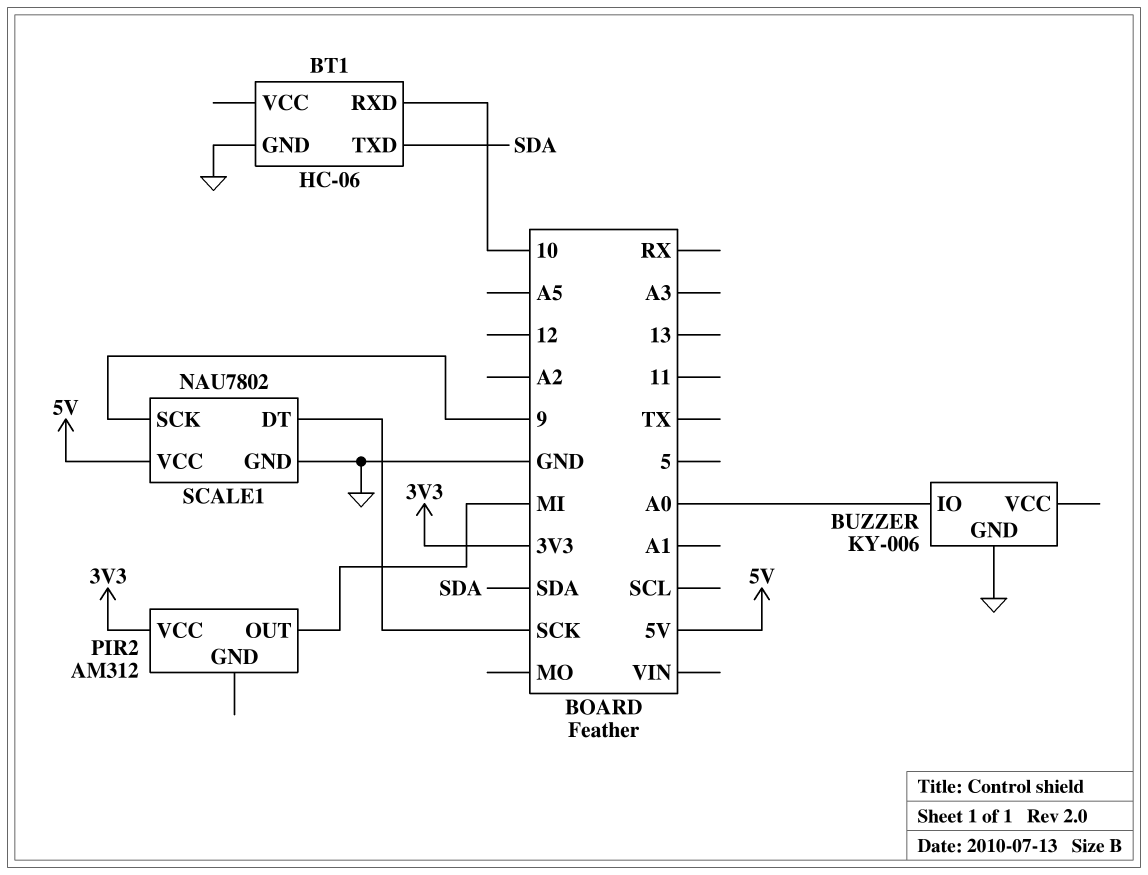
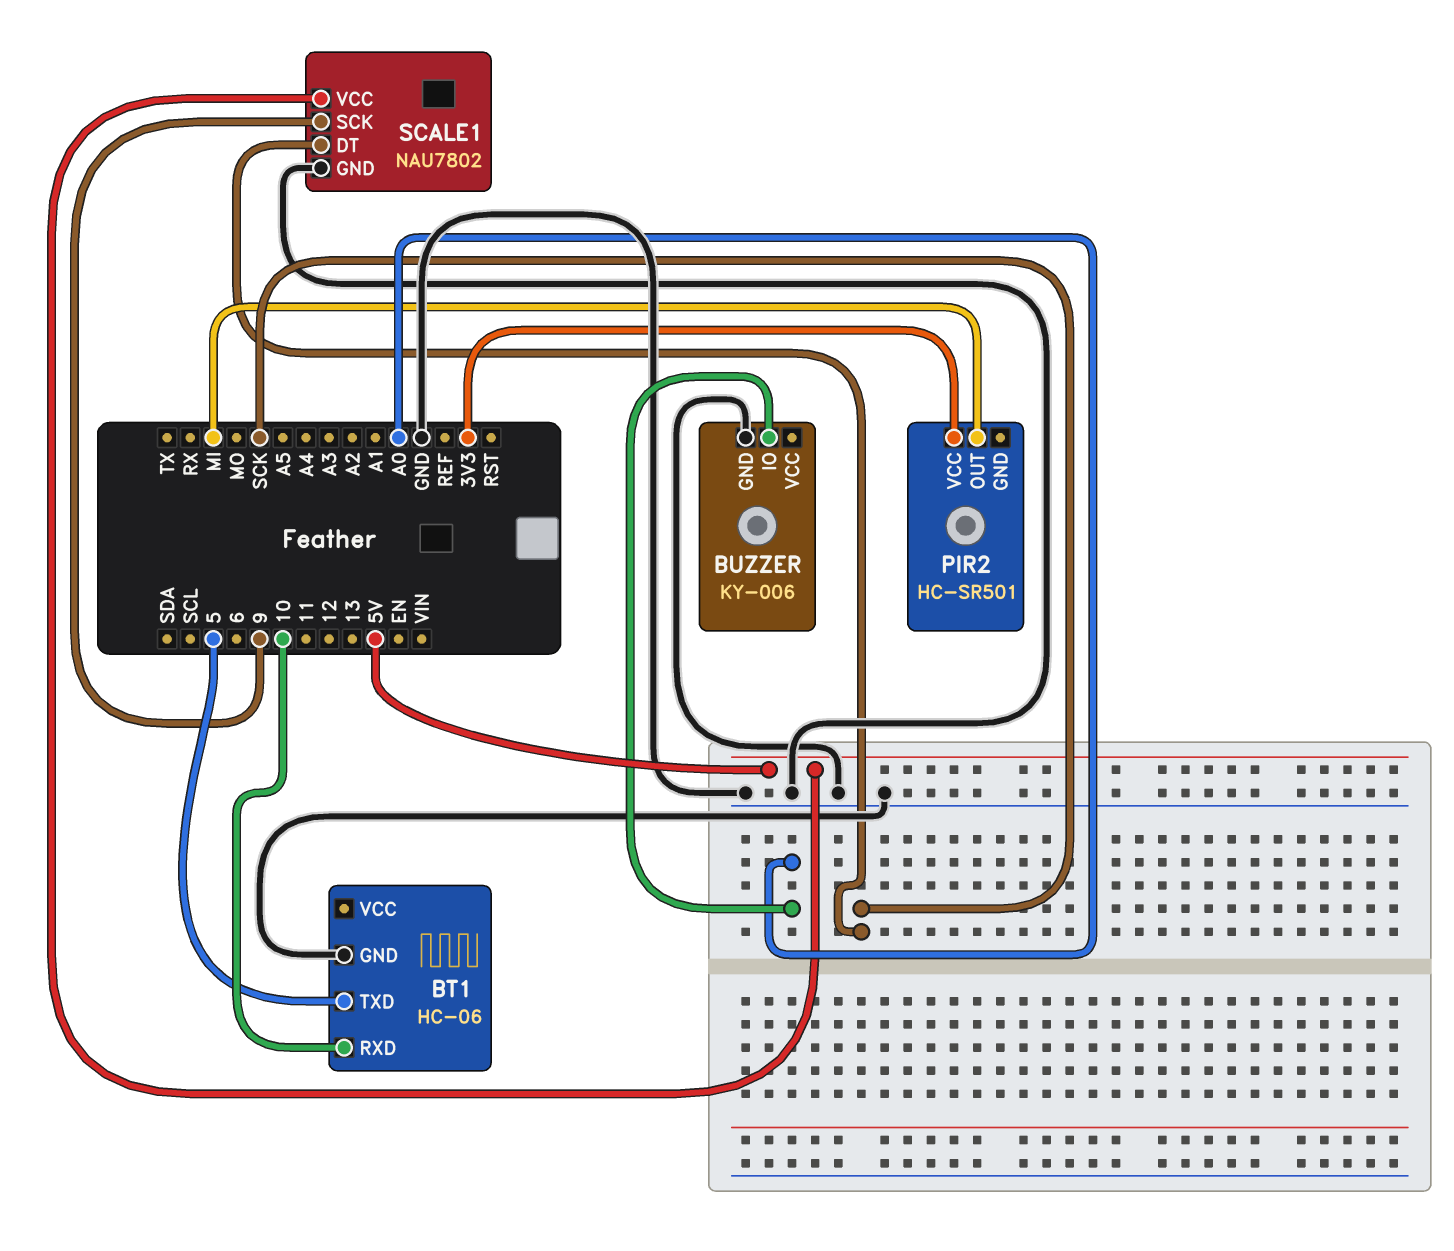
BT1 pin TXD: SDA -> 5
PIR2: AM312 -> HC-SR501

